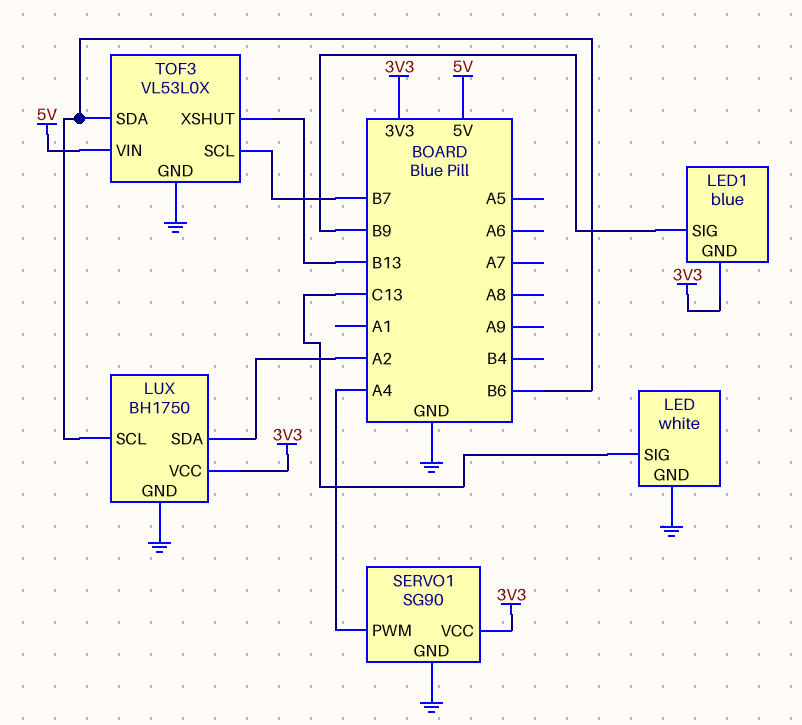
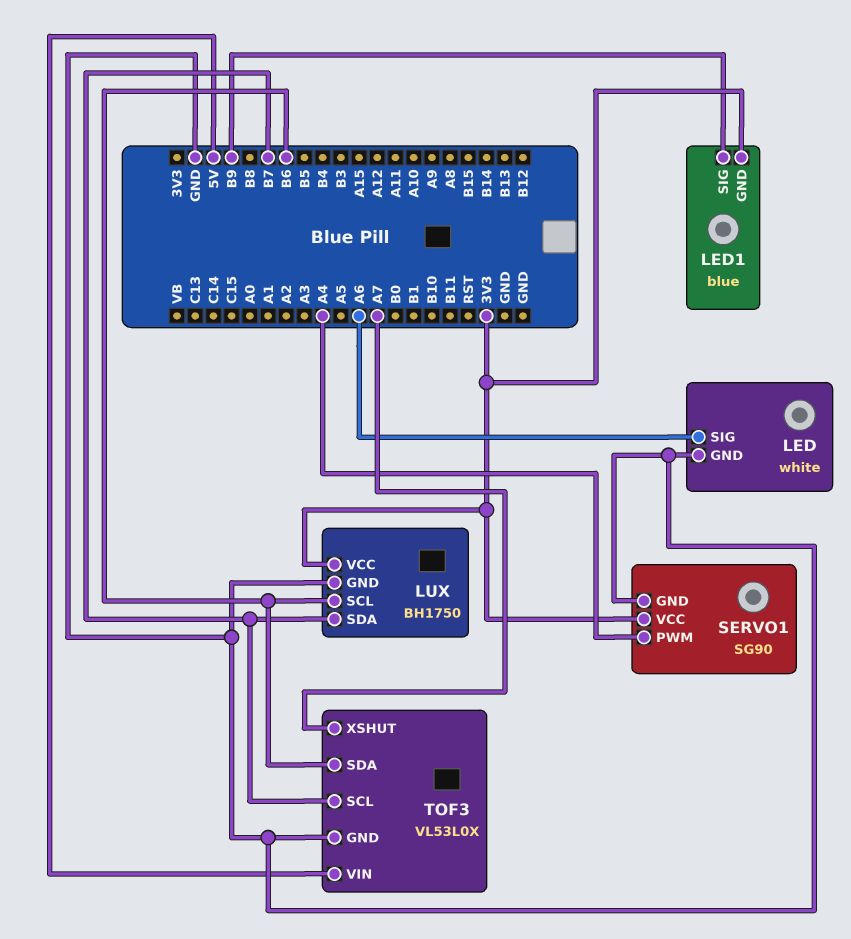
LED pin SIG: C13 -> A6
LUX pin SDA: A2 -> B7
TOF3 pin XSHUT: B13 -> A7

